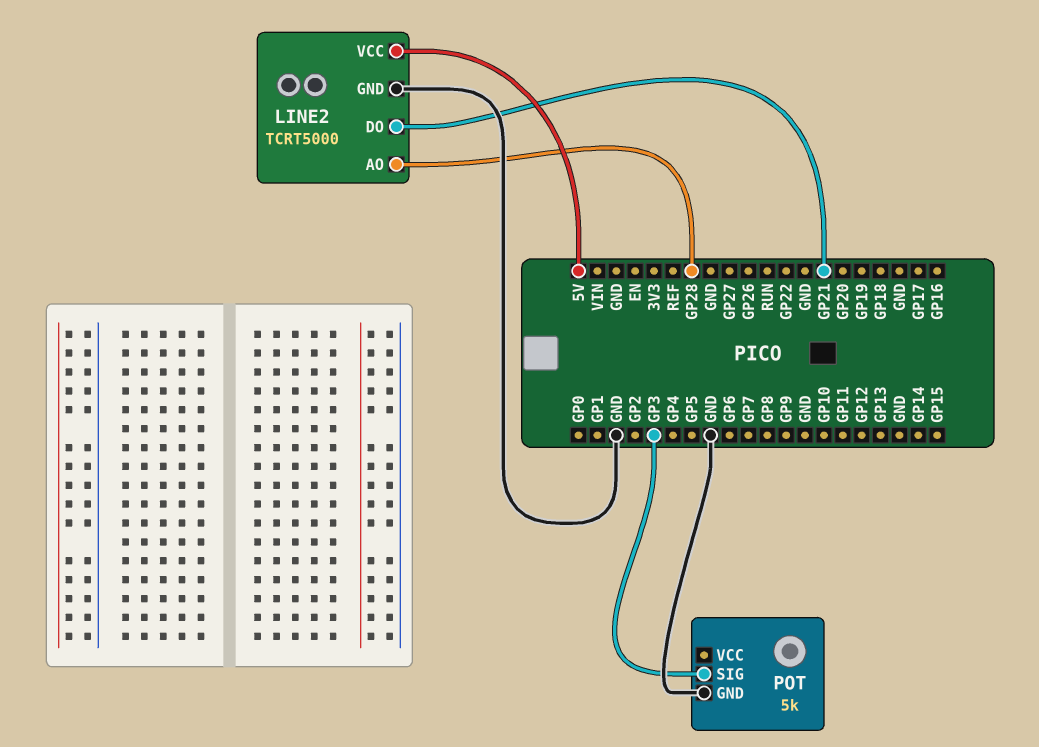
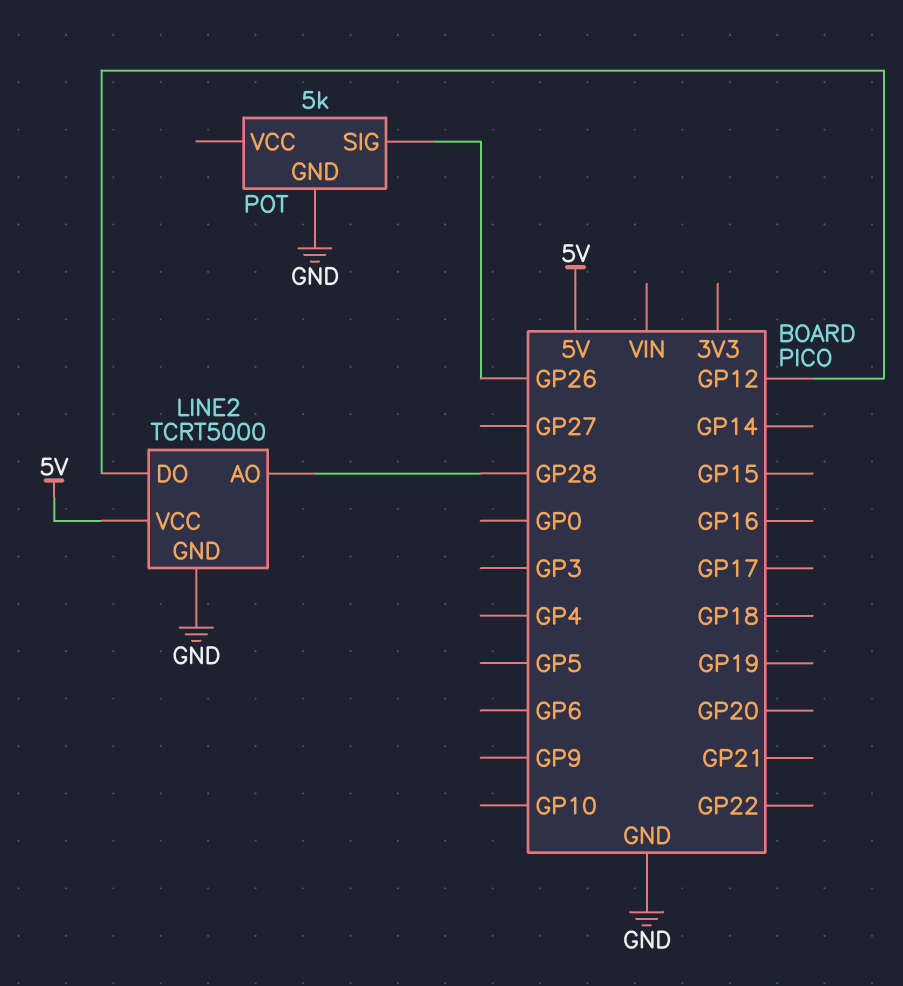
LINE2 pin DO: GP21 -> GP12
POT pin SIG: GP3 -> GP26

